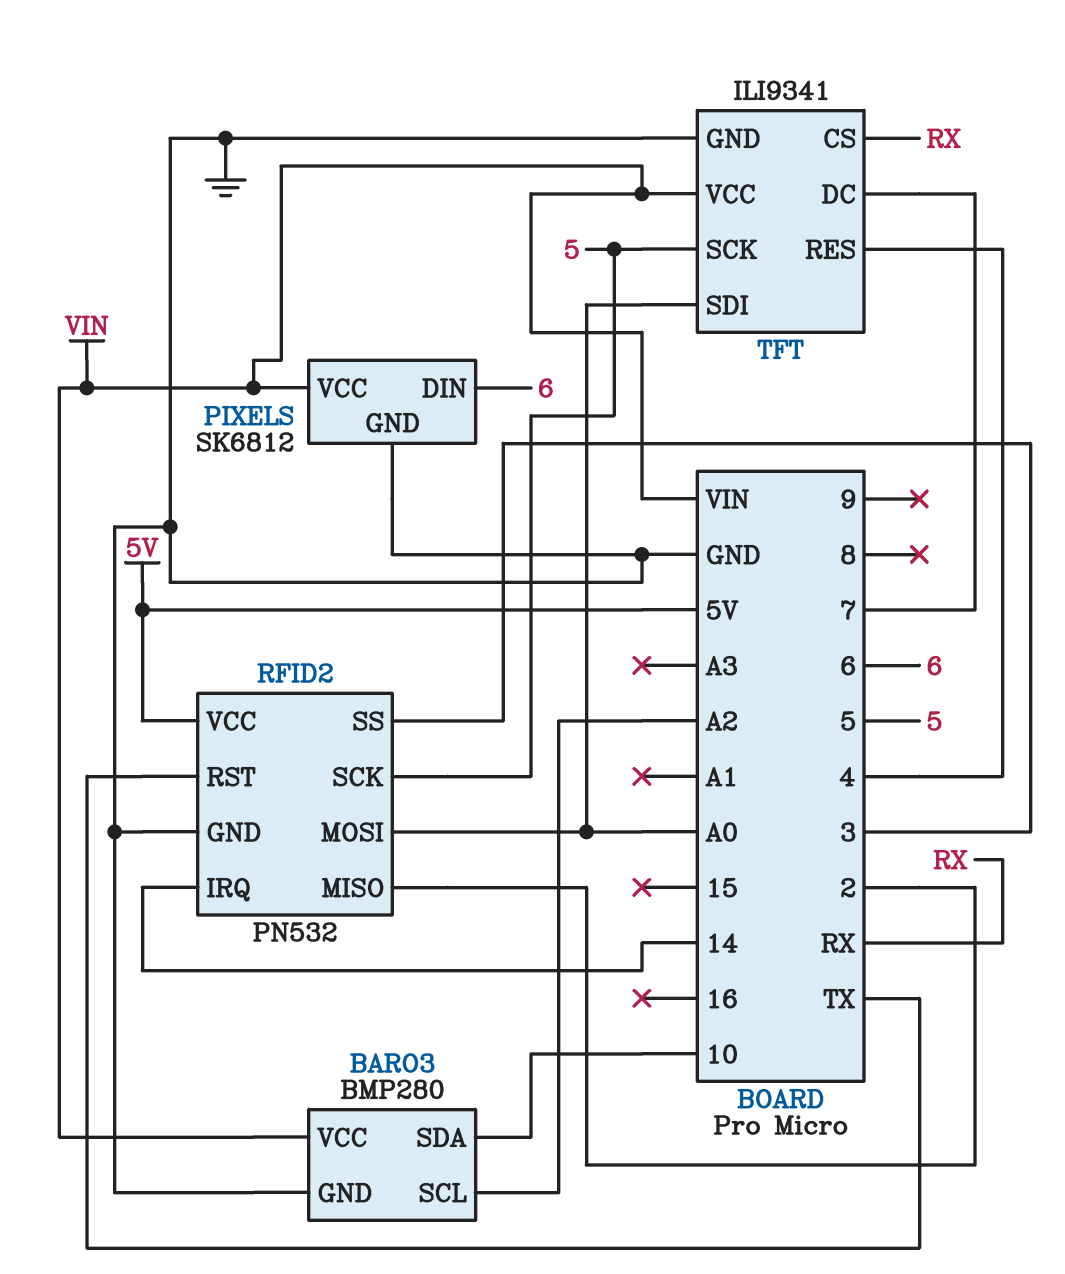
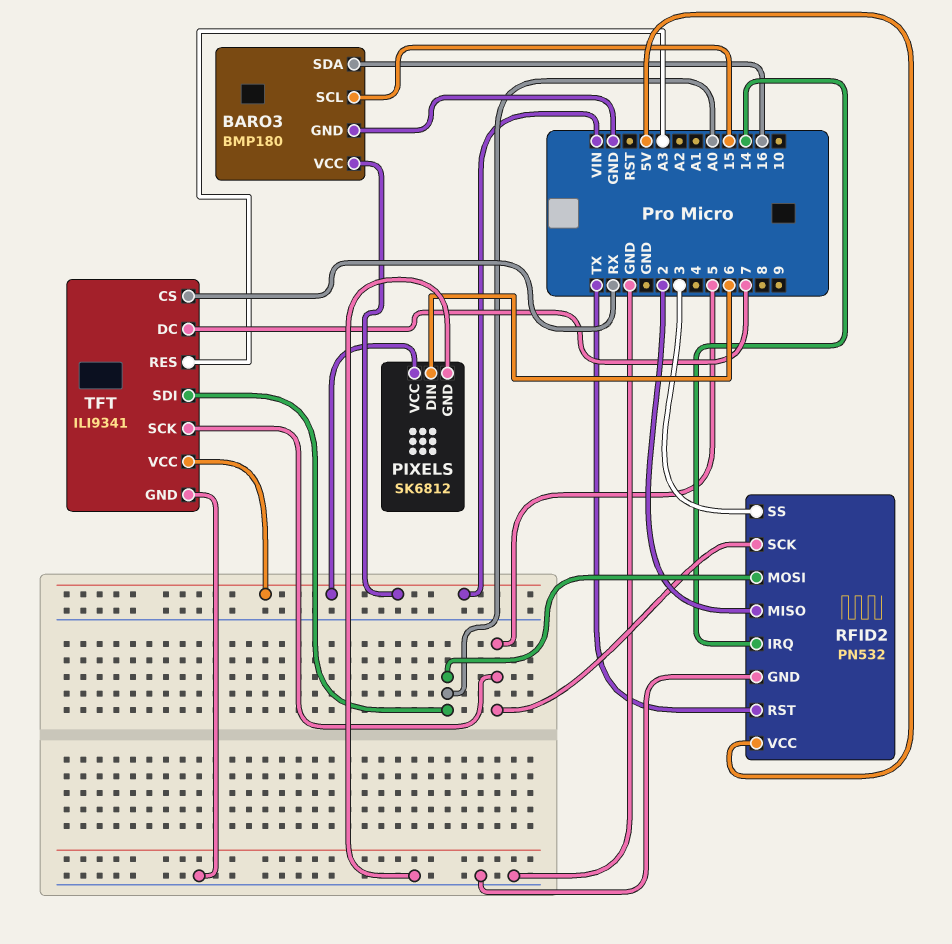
BARO3: BMP280 -> BMP180
BARO3 pin SCL: A2 -> 15
BARO3 pin SDA: 10 -> 16
TFT pin RES: 4 -> A3

